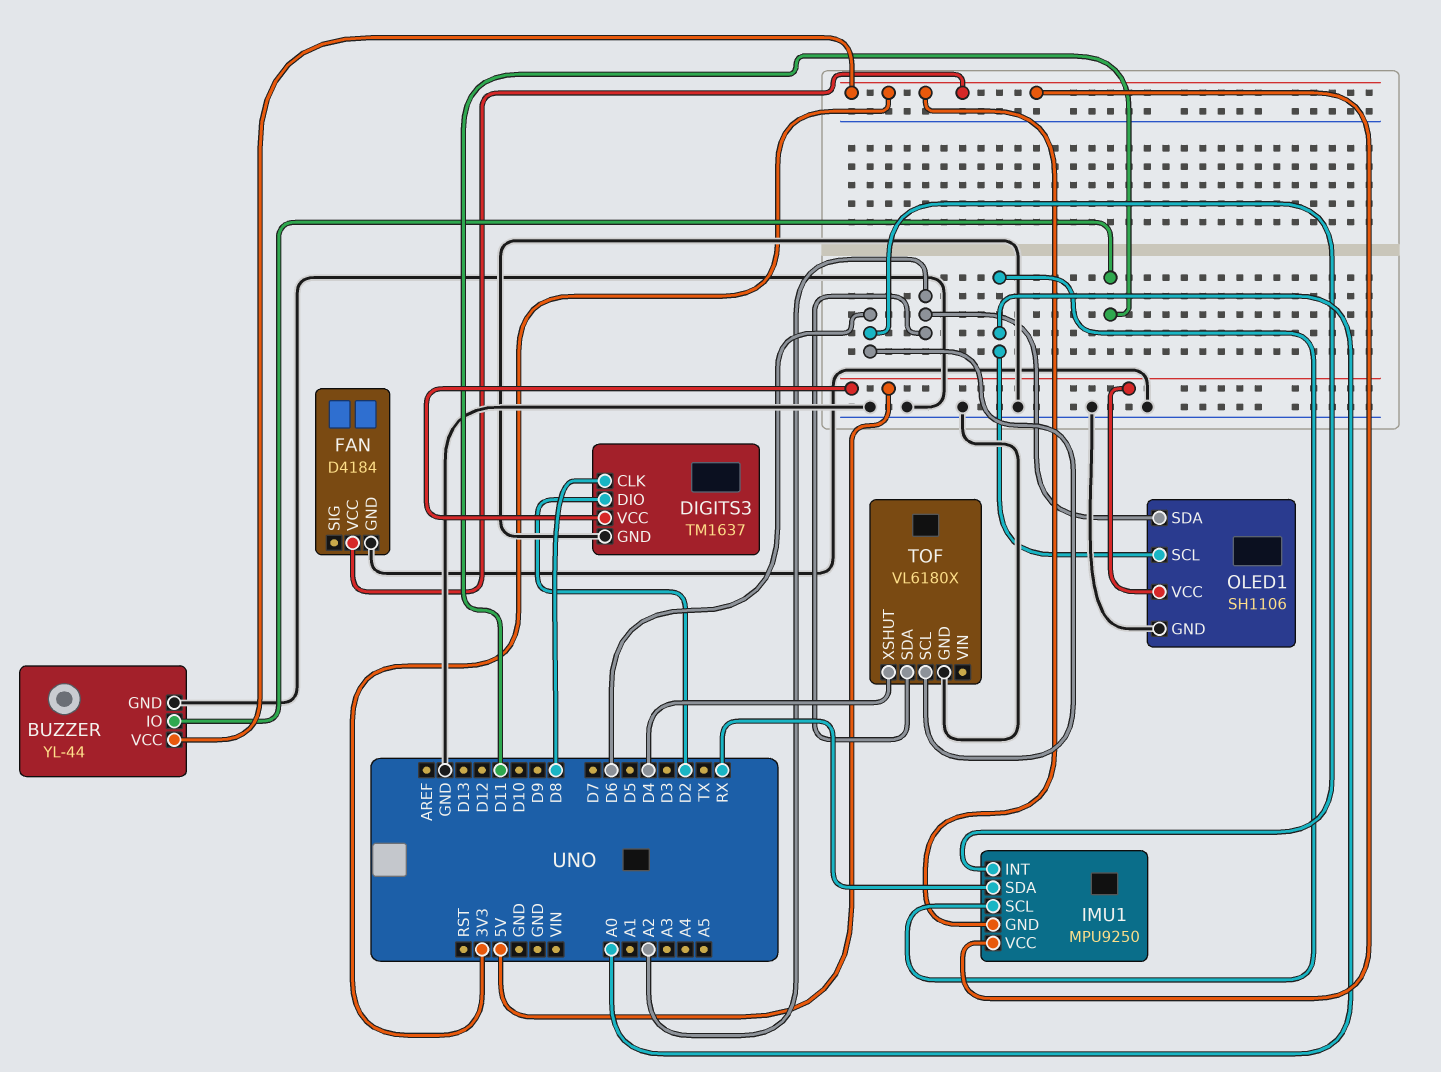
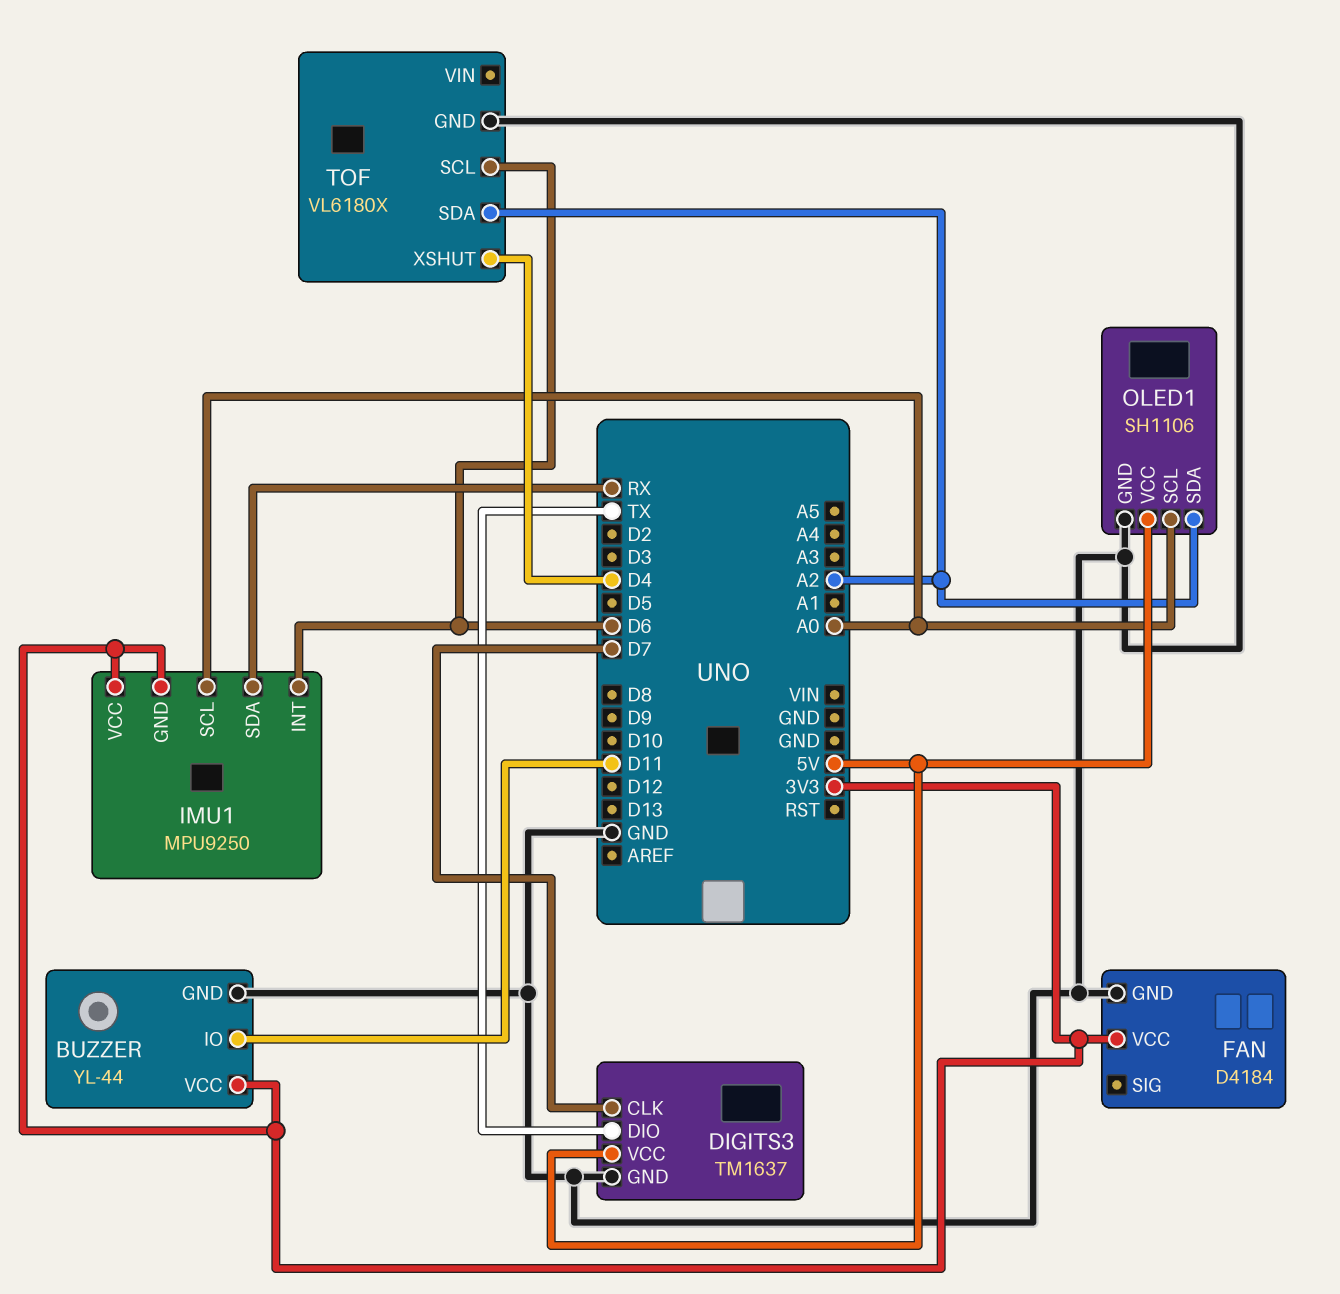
DIGITS3 pin CLK: D8 -> D7
DIGITS3 pin DIO: D2 -> TX

